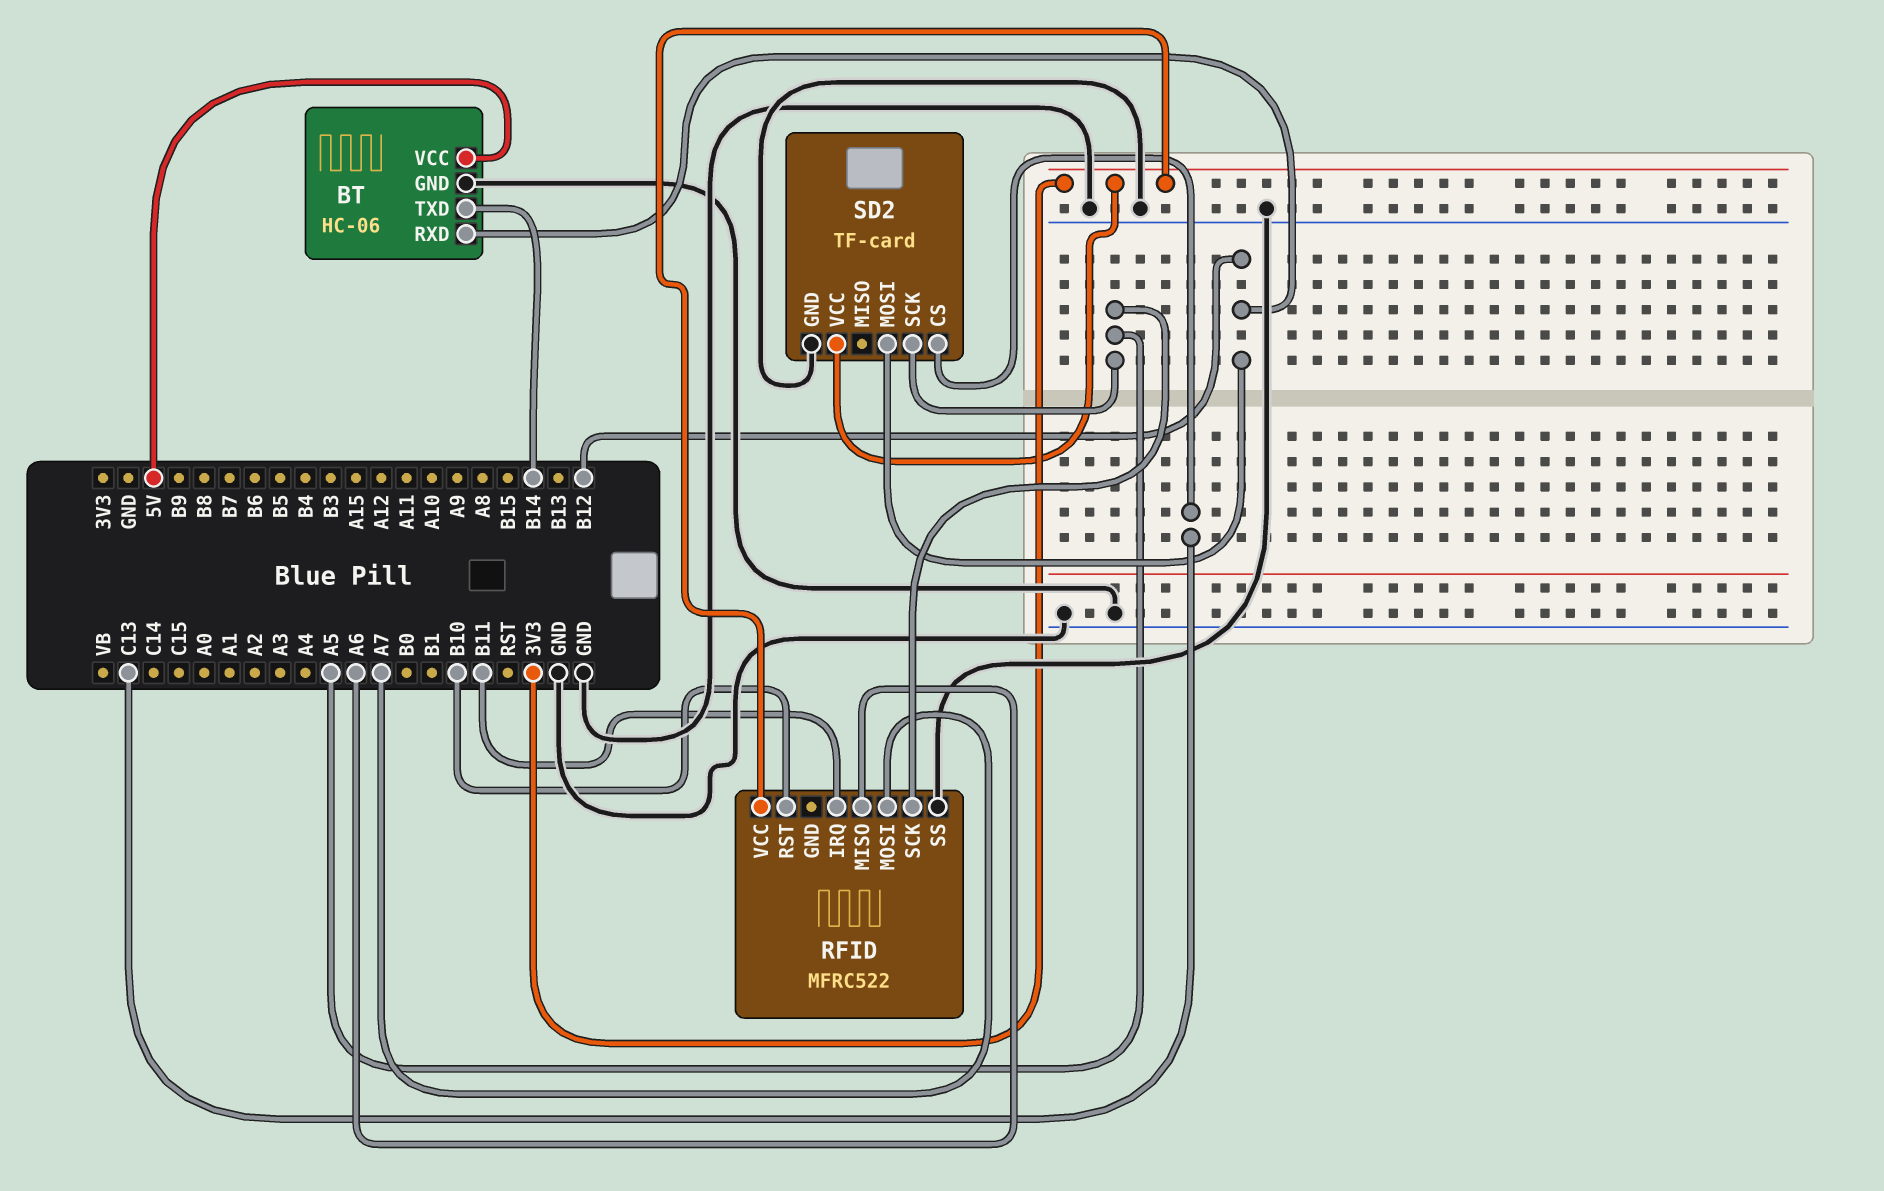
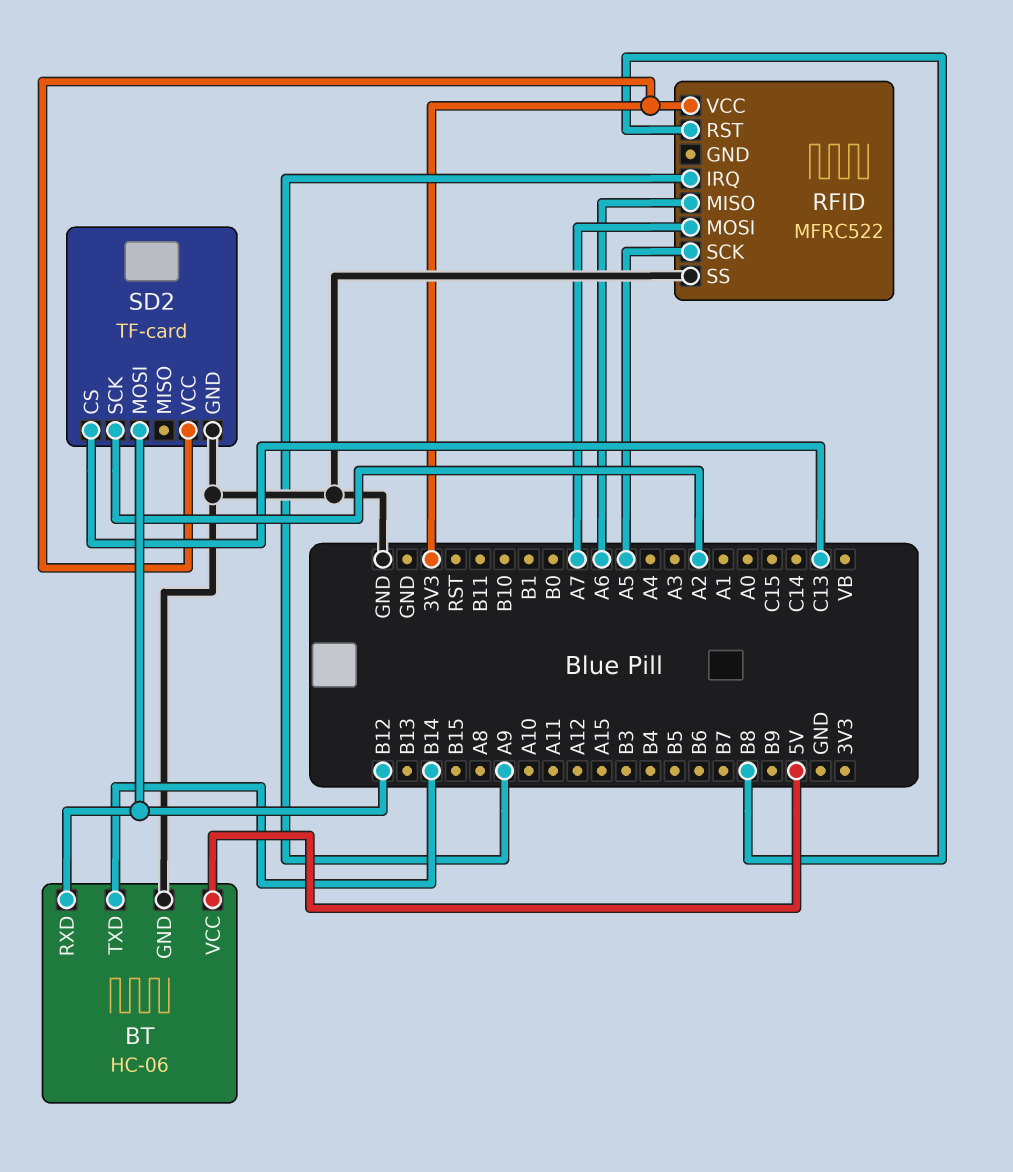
RFID pin IRQ: B11 -> A9
RFID pin RST: B10 -> B8
SD2 pin SCK: A5 -> A2

